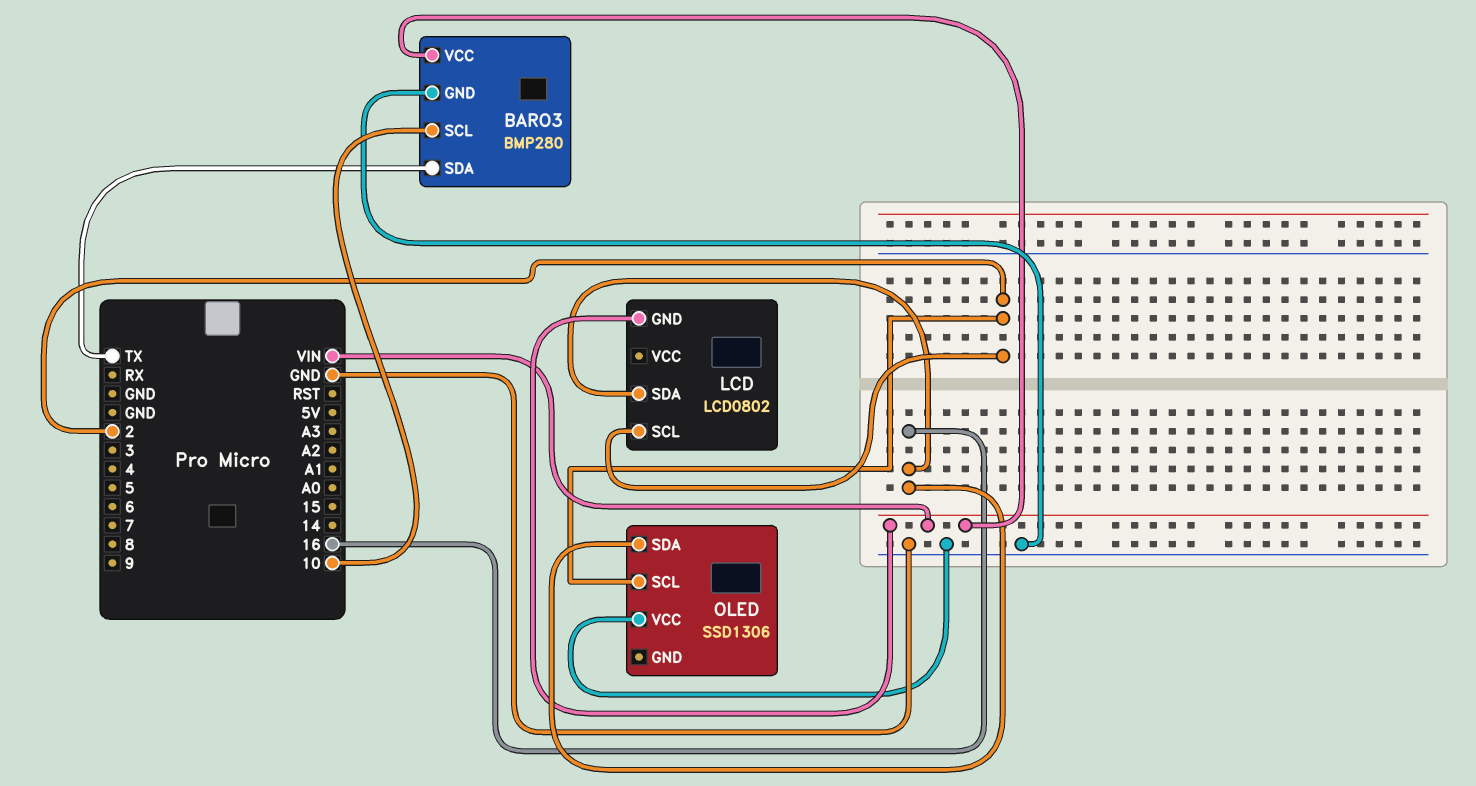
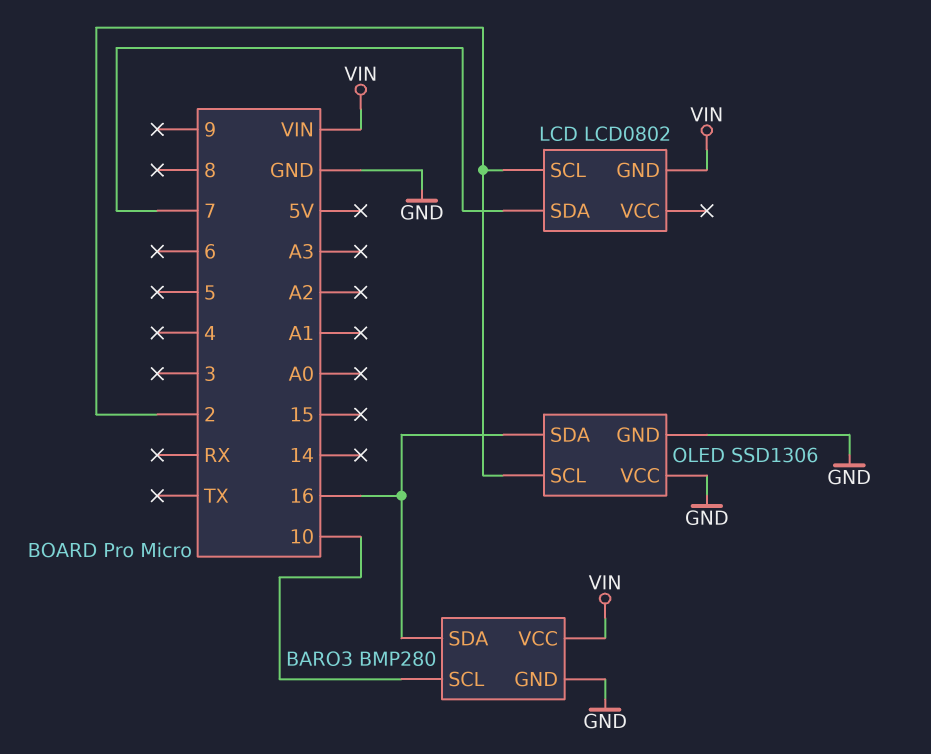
BARO3 pin SDA: TX -> 16
LCD pin SDA: 16 -> 7
OLED pin GND: none -> GND

